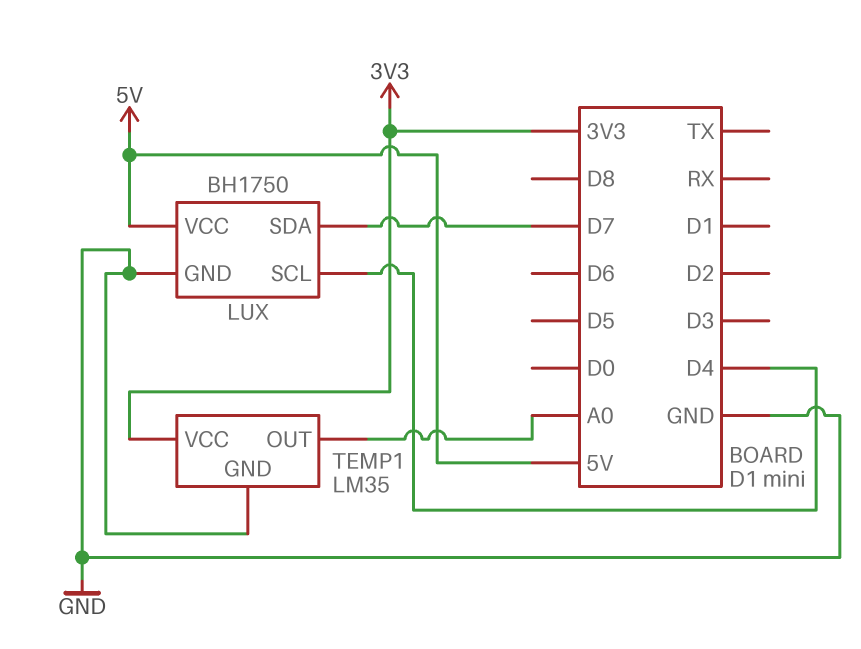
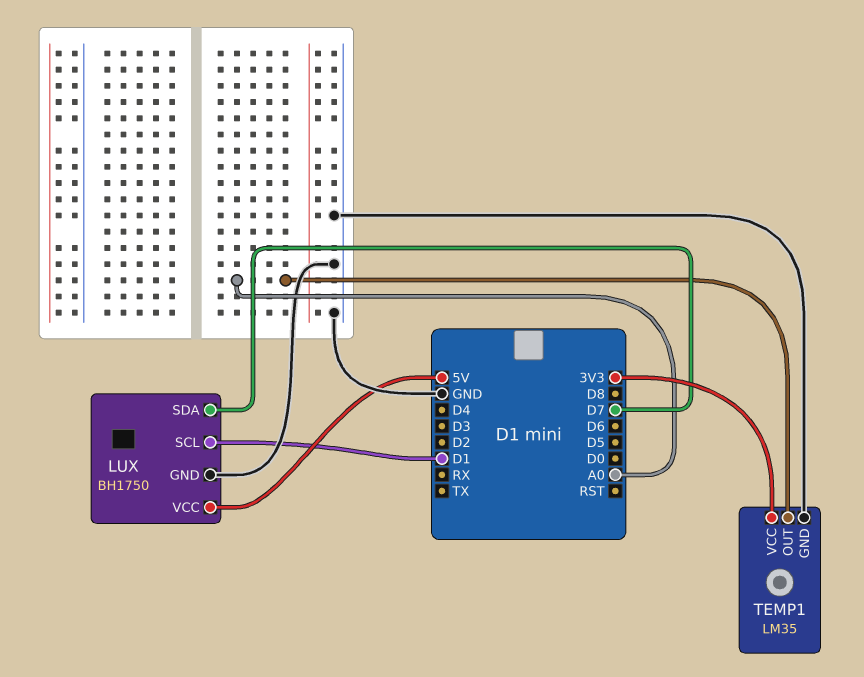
LUX pin SCL: D4 -> D1

